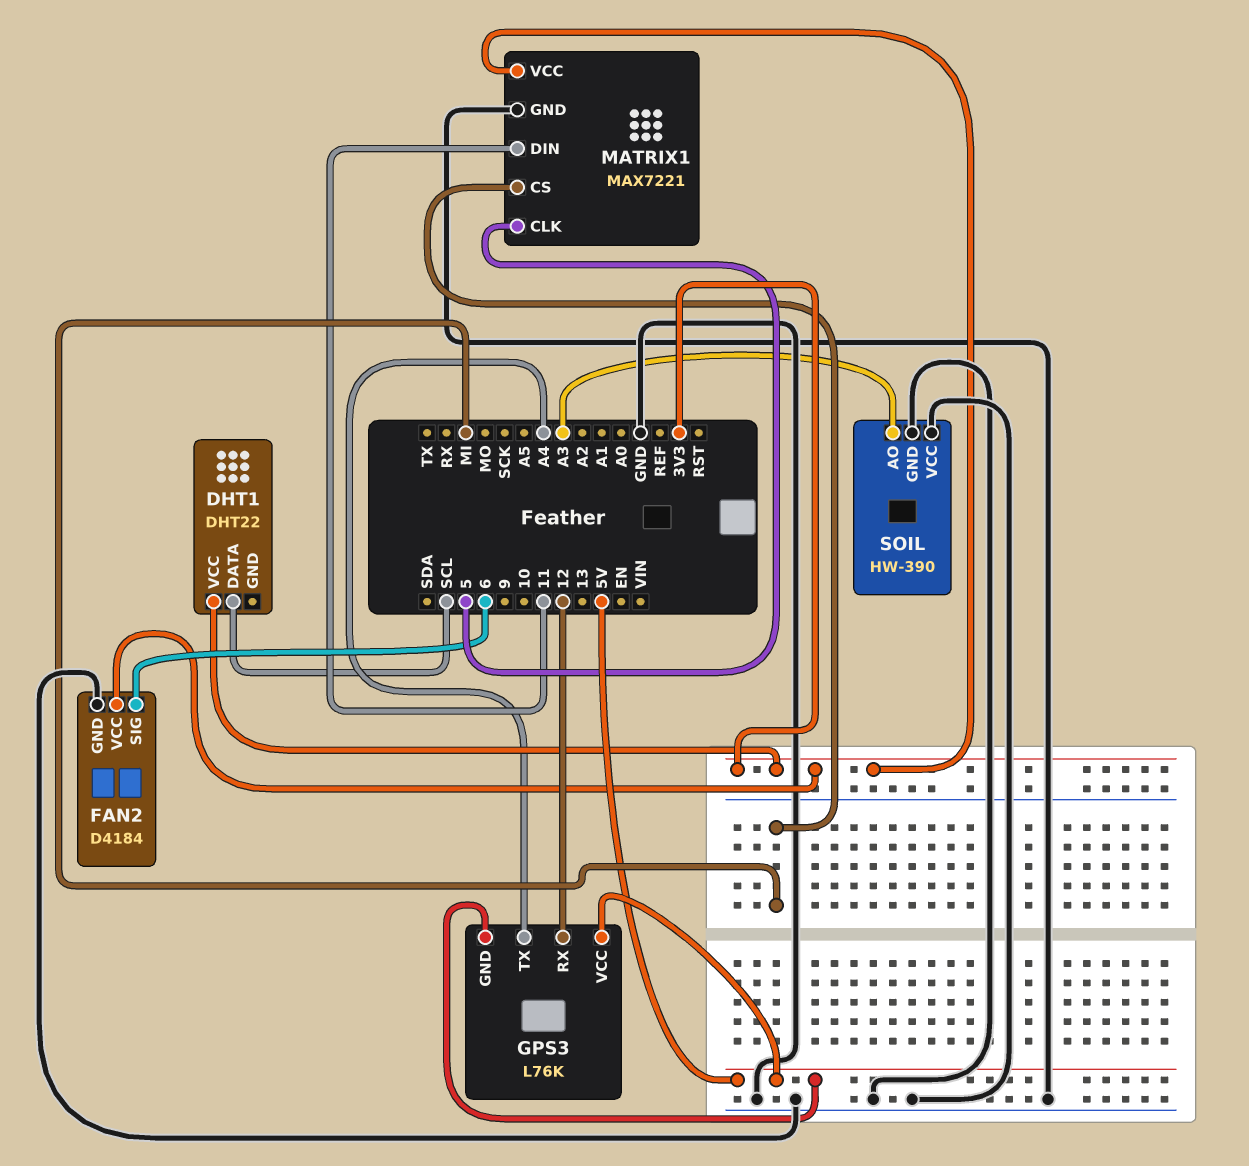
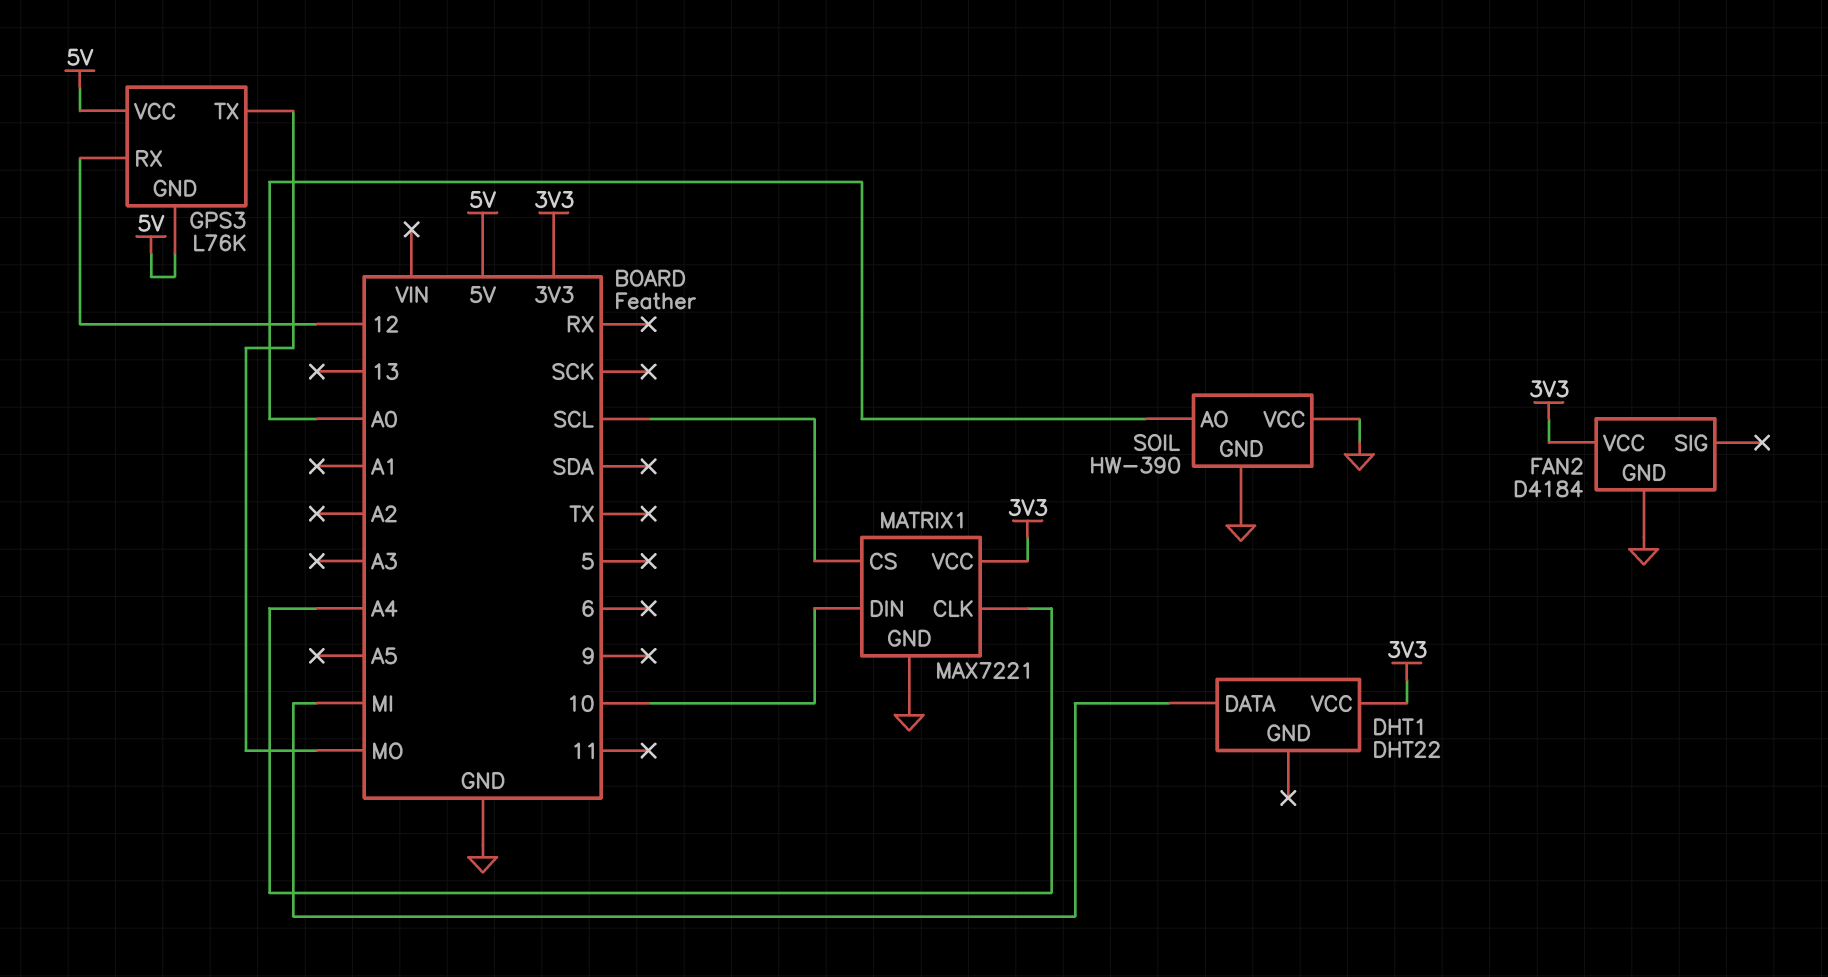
DHT1 pin DATA: SCL -> MI
FAN2 pin SIG: 6 -> none
GPS3 pin TX: A4 -> MO
MATRIX1 pin CLK: 5 -> A4
MATRIX1 pin CS: MI -> SCL
MATRIX1 pin DIN: 11 -> 10
SOIL pin AO: A3 -> A0

